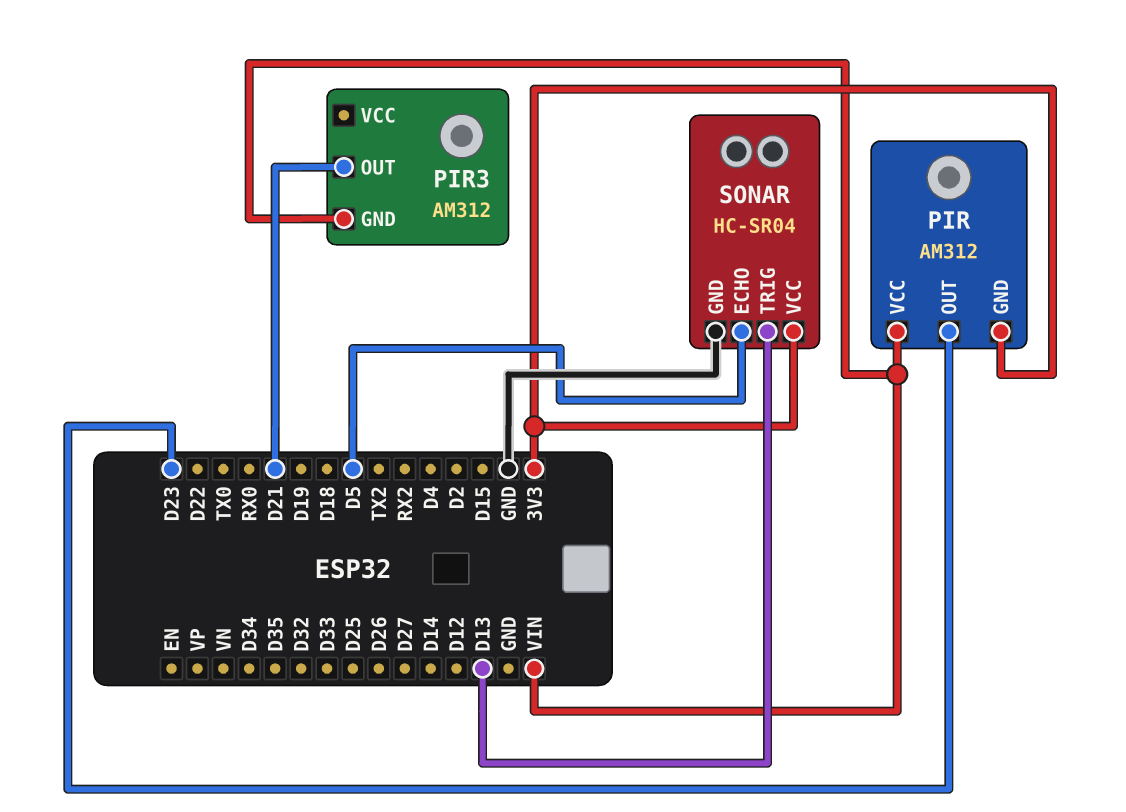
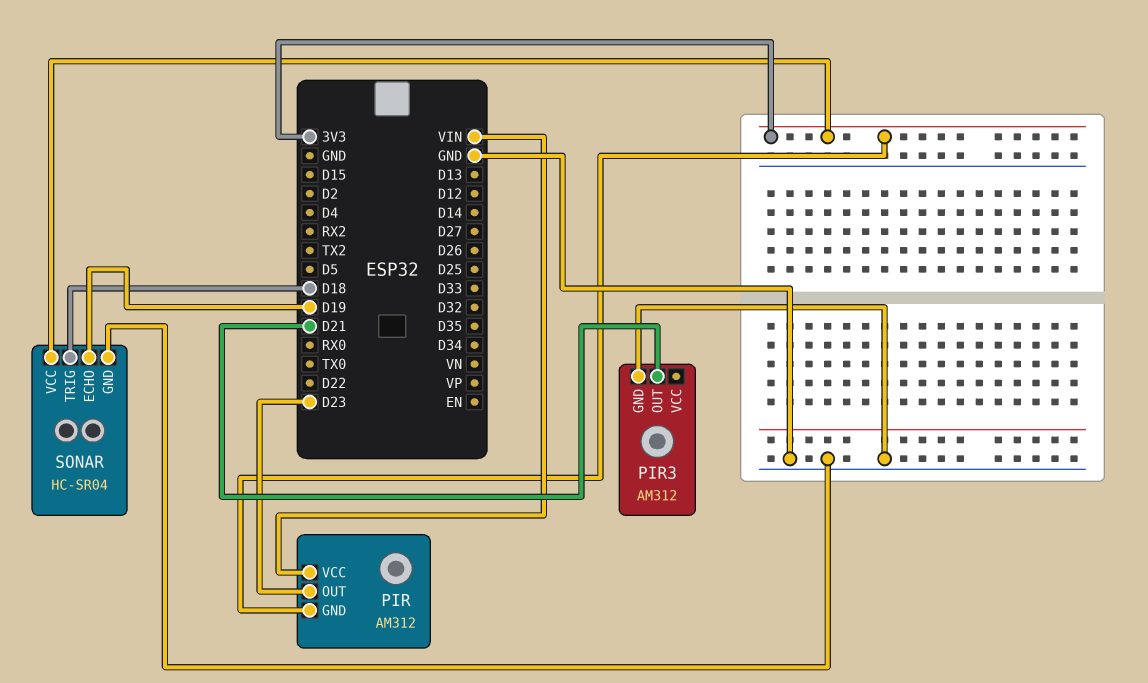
PIR3 pin GND: VIN -> GND
SONAR pin ECHO: D5 -> D19
SONAR pin TRIG: D13 -> D18

